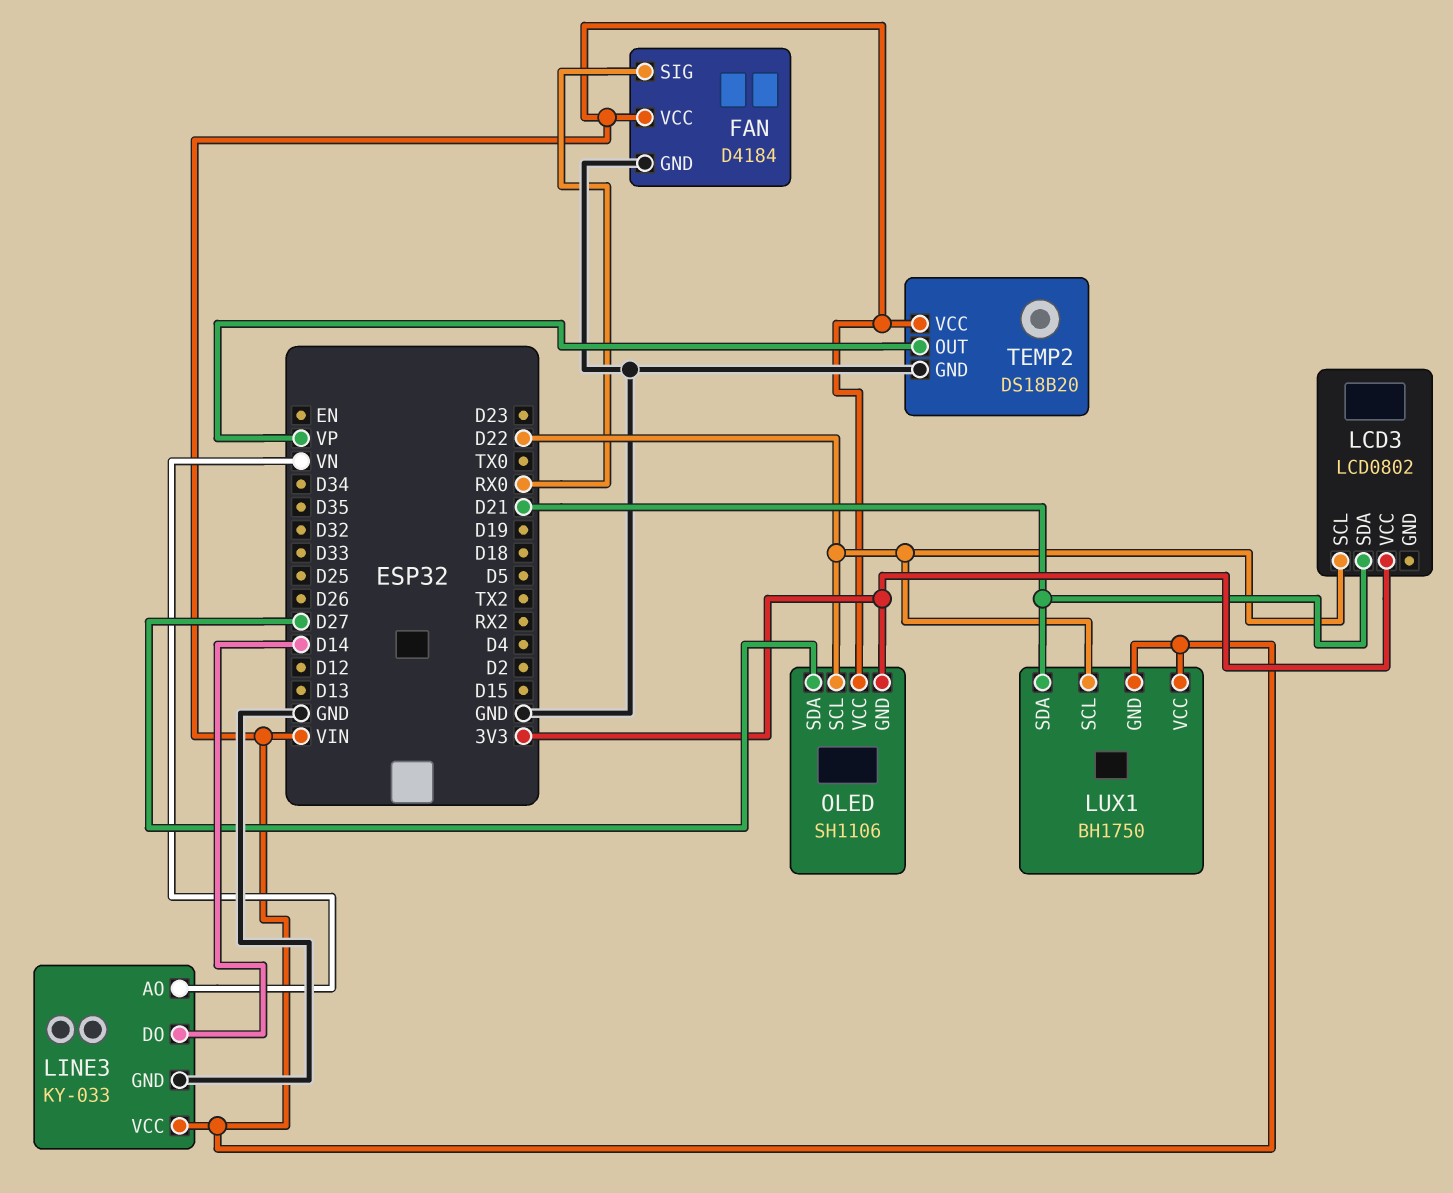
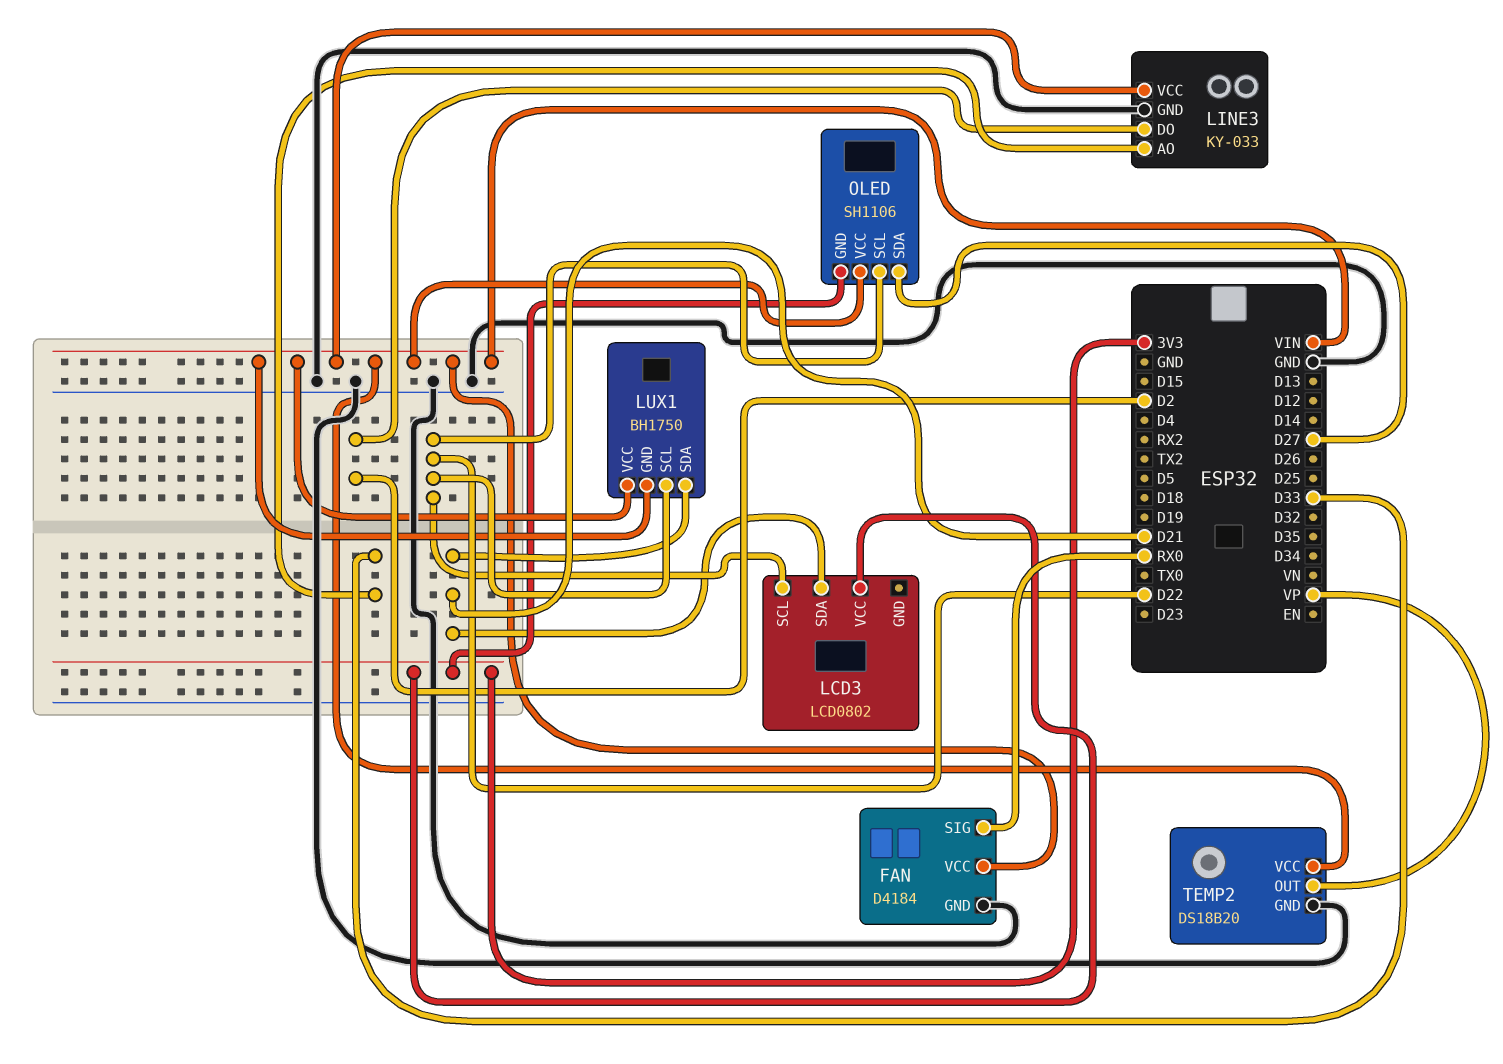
LINE3 pin AO: VN -> D33
LINE3 pin DO: D14 -> D2

